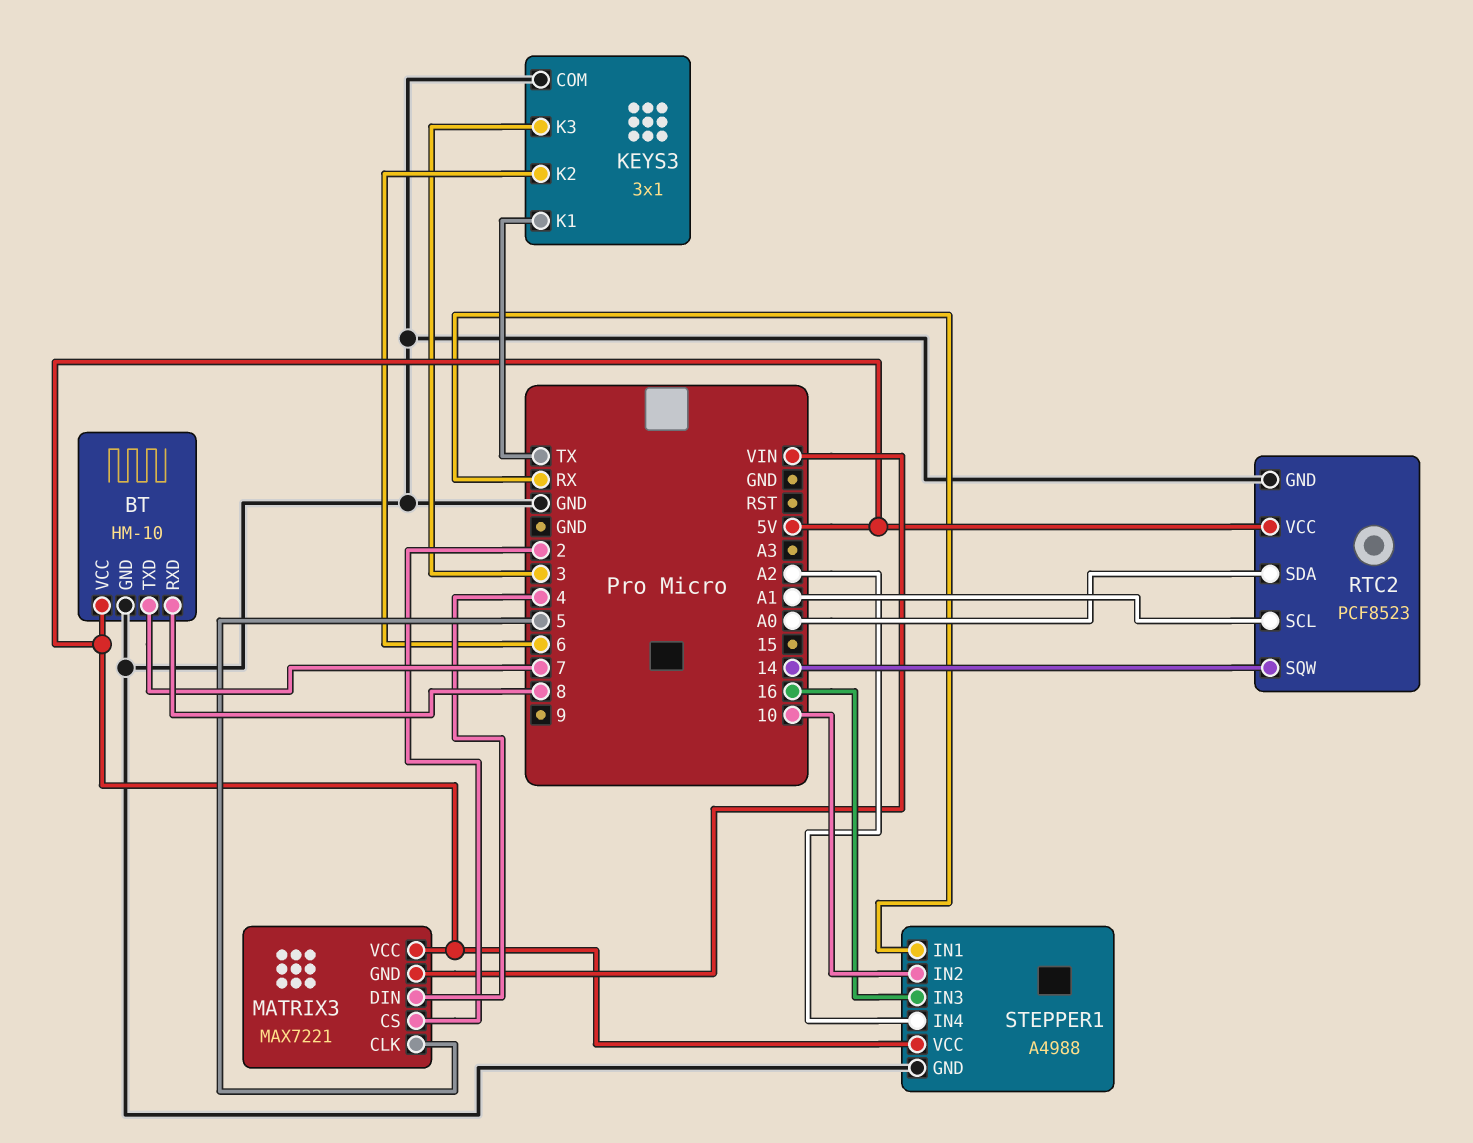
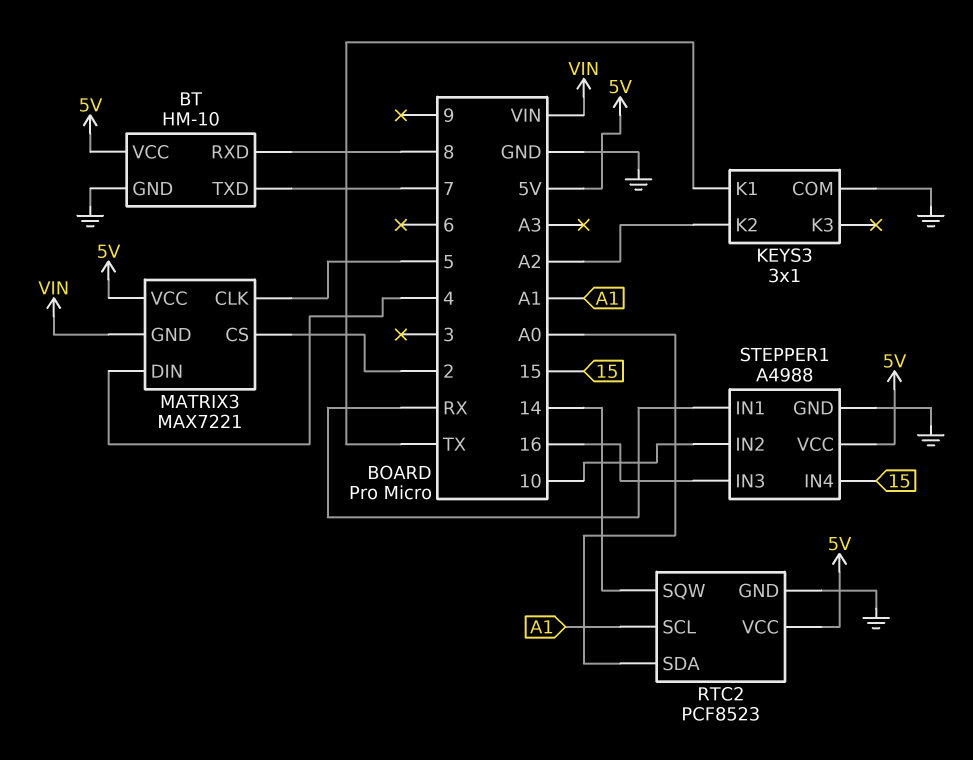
KEYS3 pin K2: 6 -> A2
KEYS3 pin K3: 3 -> none
STEPPER1 pin IN4: A2 -> 15

